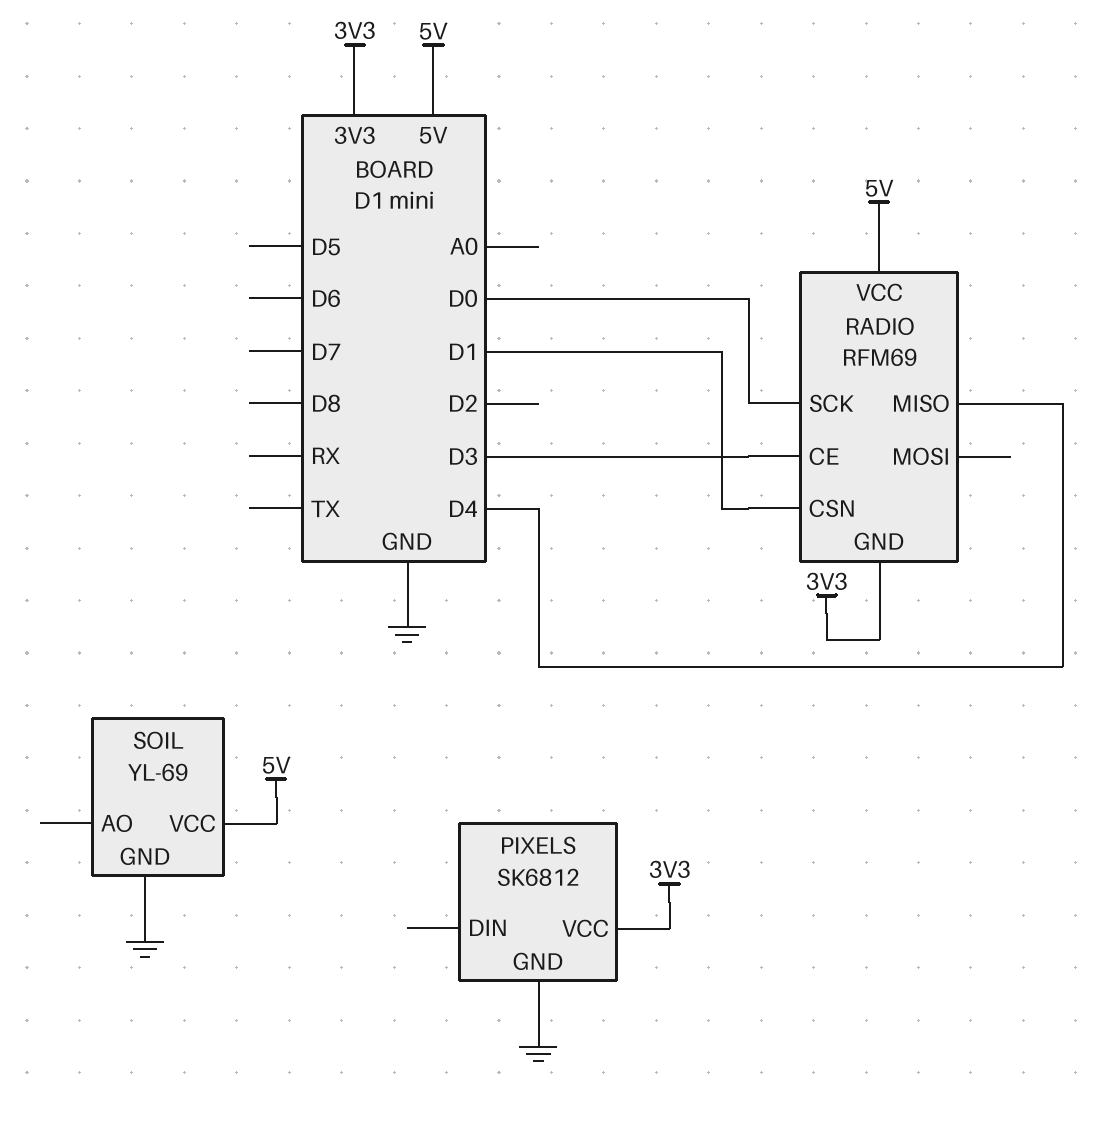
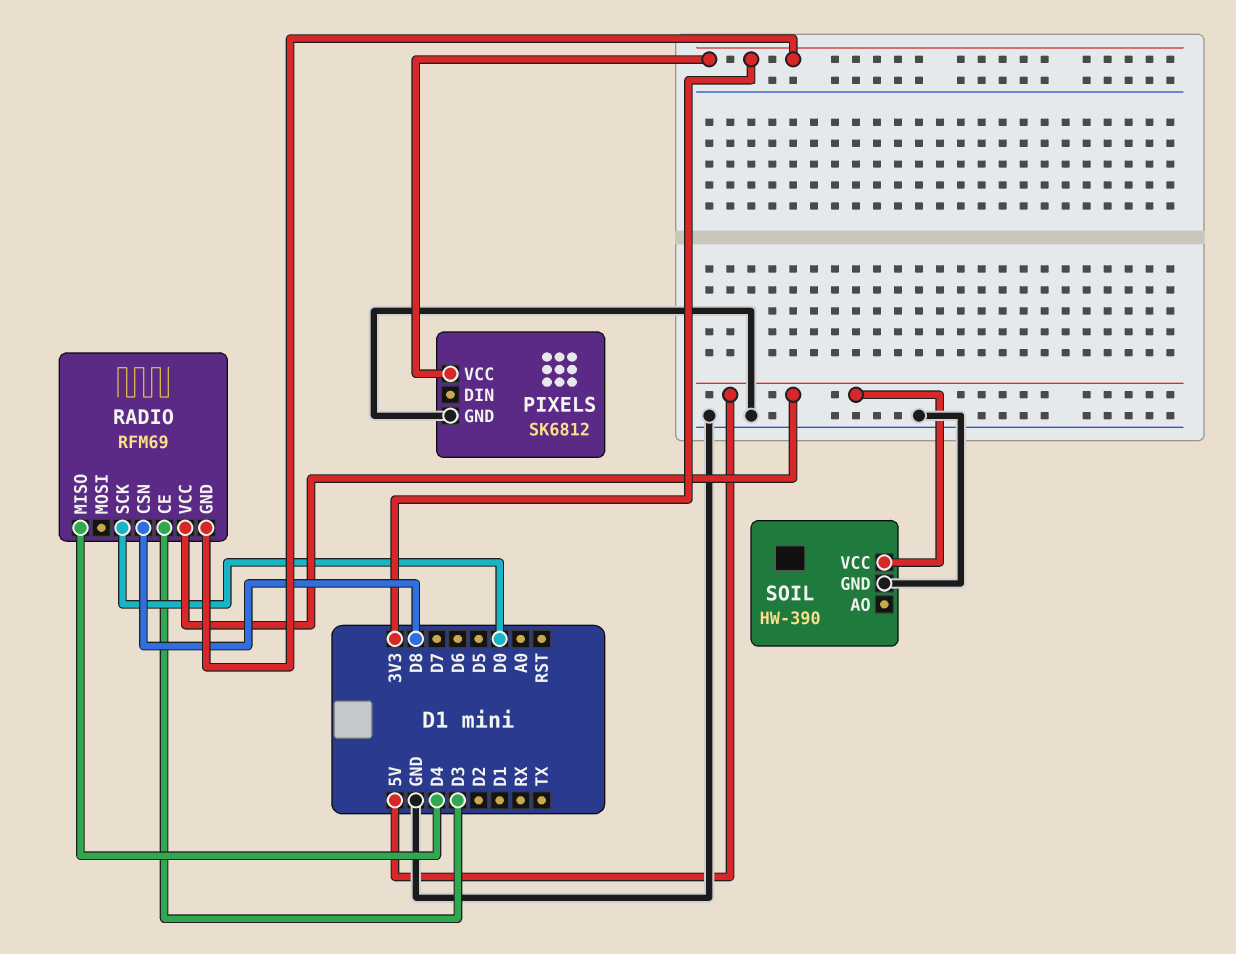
RADIO pin CSN: D1 -> D8
SOIL: YL-69 -> HW-390

